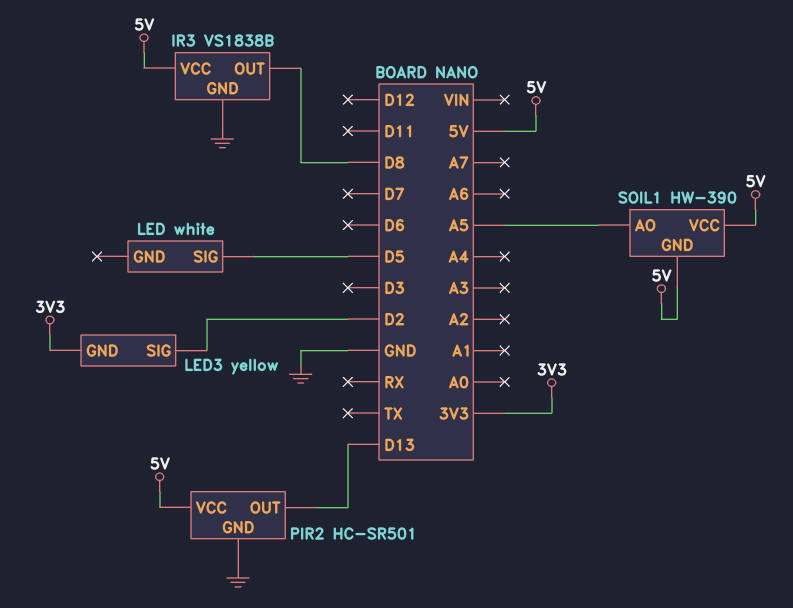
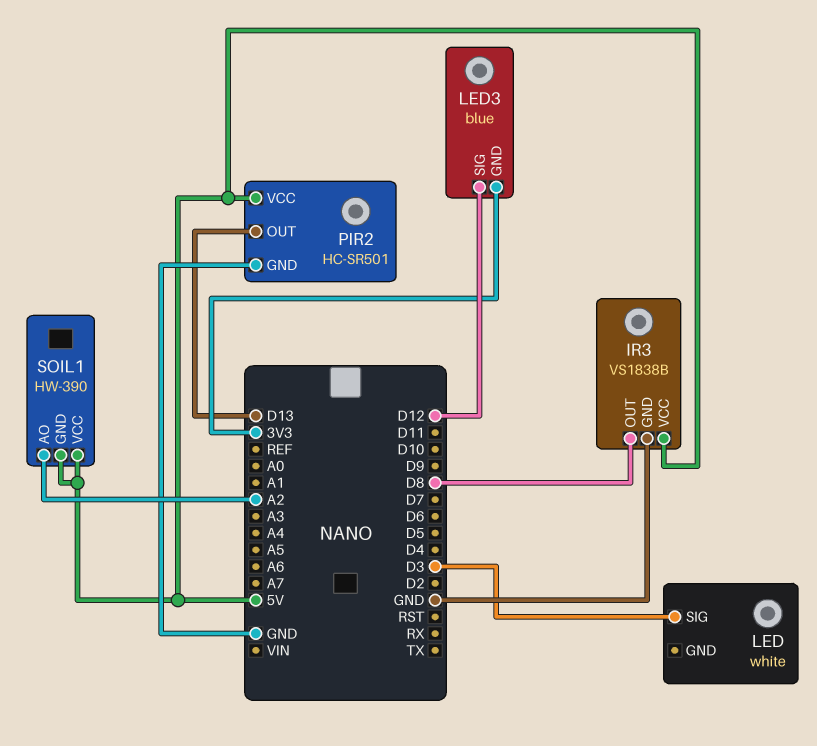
LED pin SIG: D5 -> D3
LED3: yellow -> blue
LED3 pin SIG: D2 -> D12
SOIL1 pin AO: A5 -> A2

